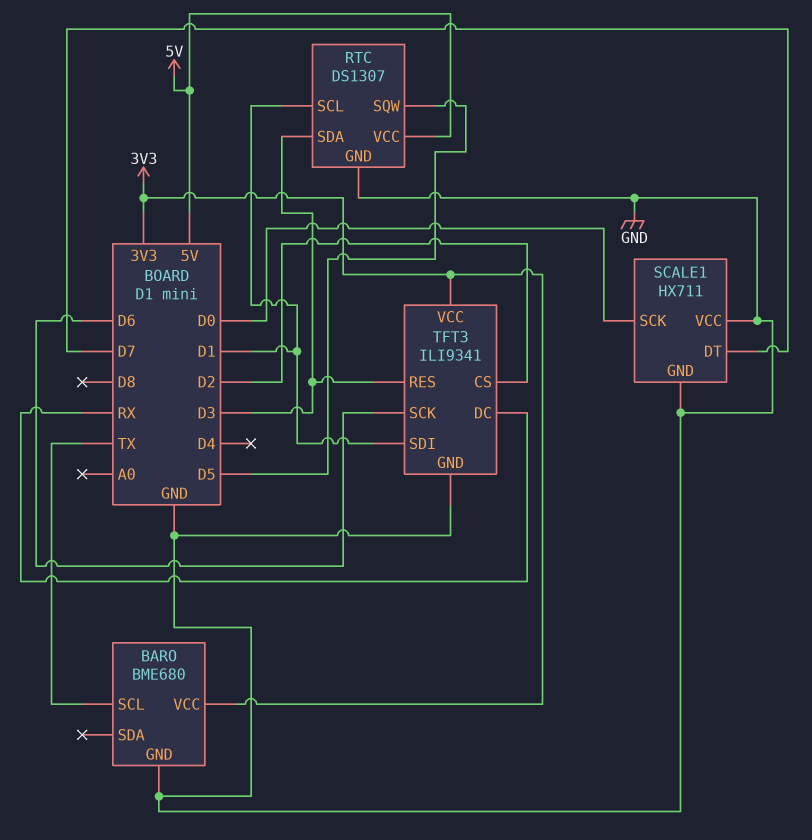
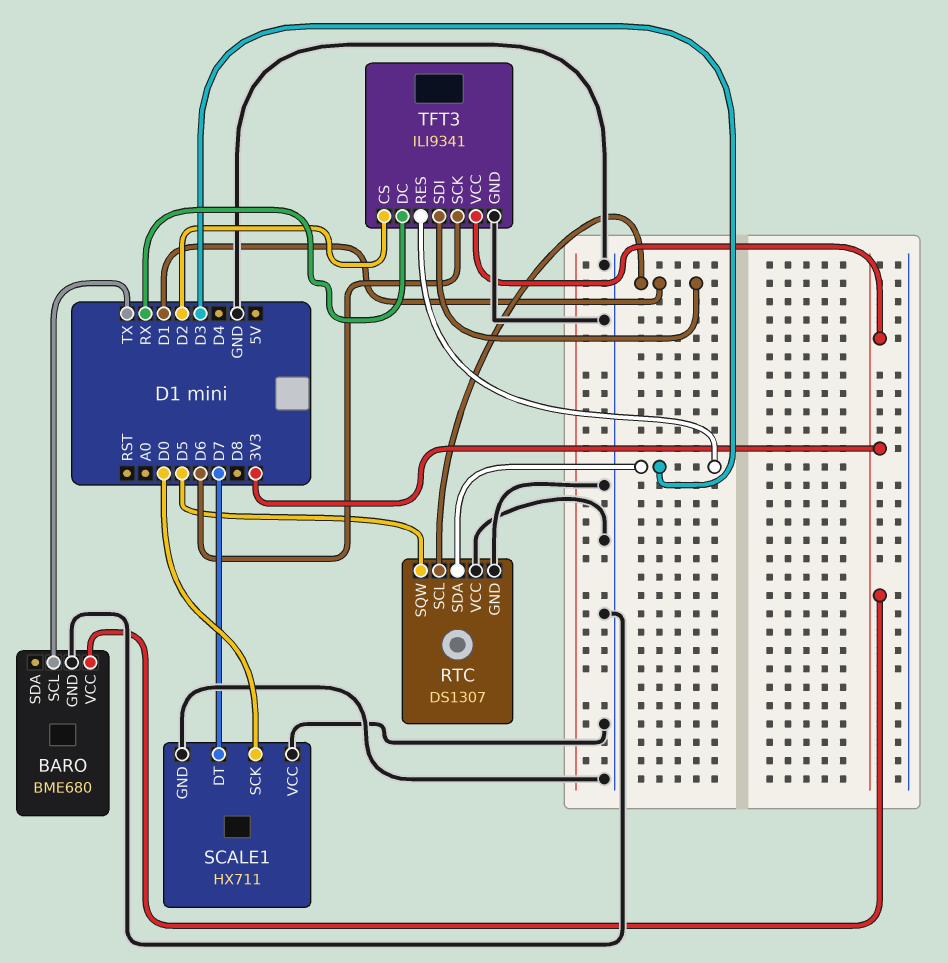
RTC pin VCC: 5V -> GND

